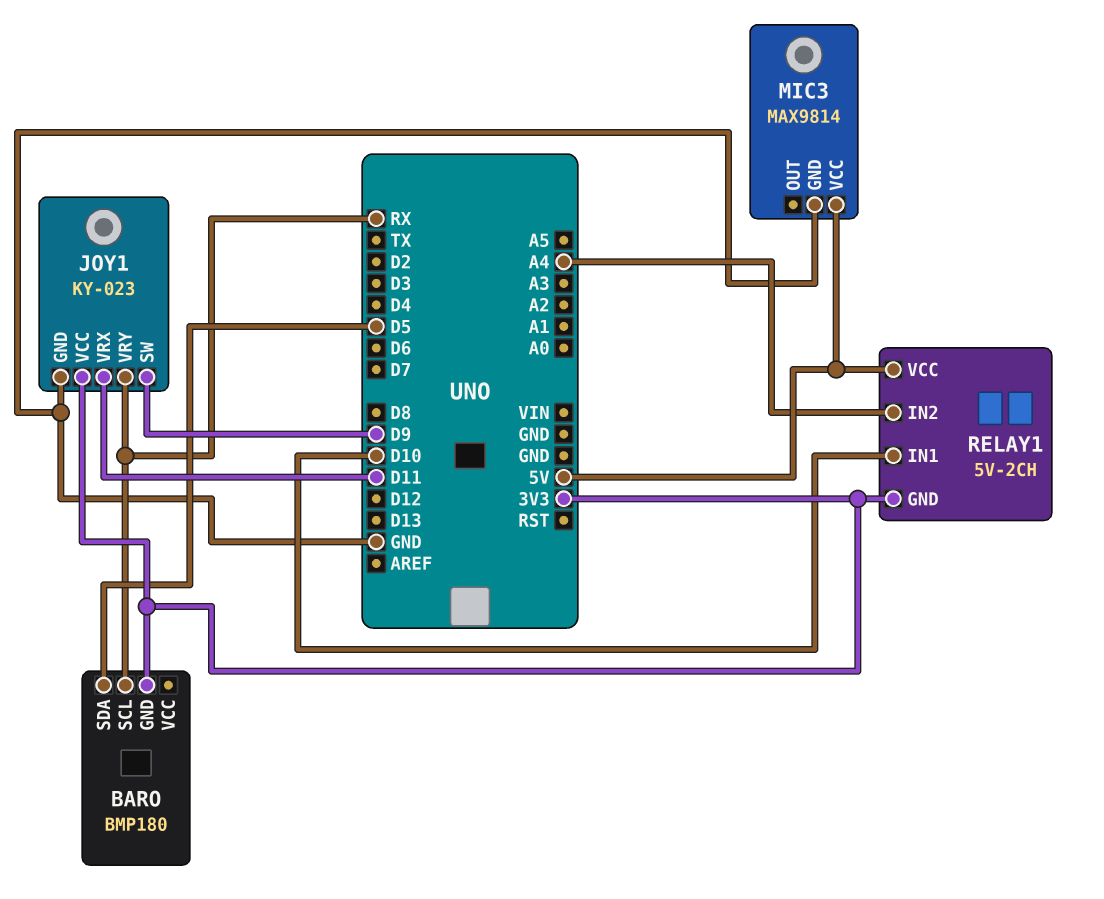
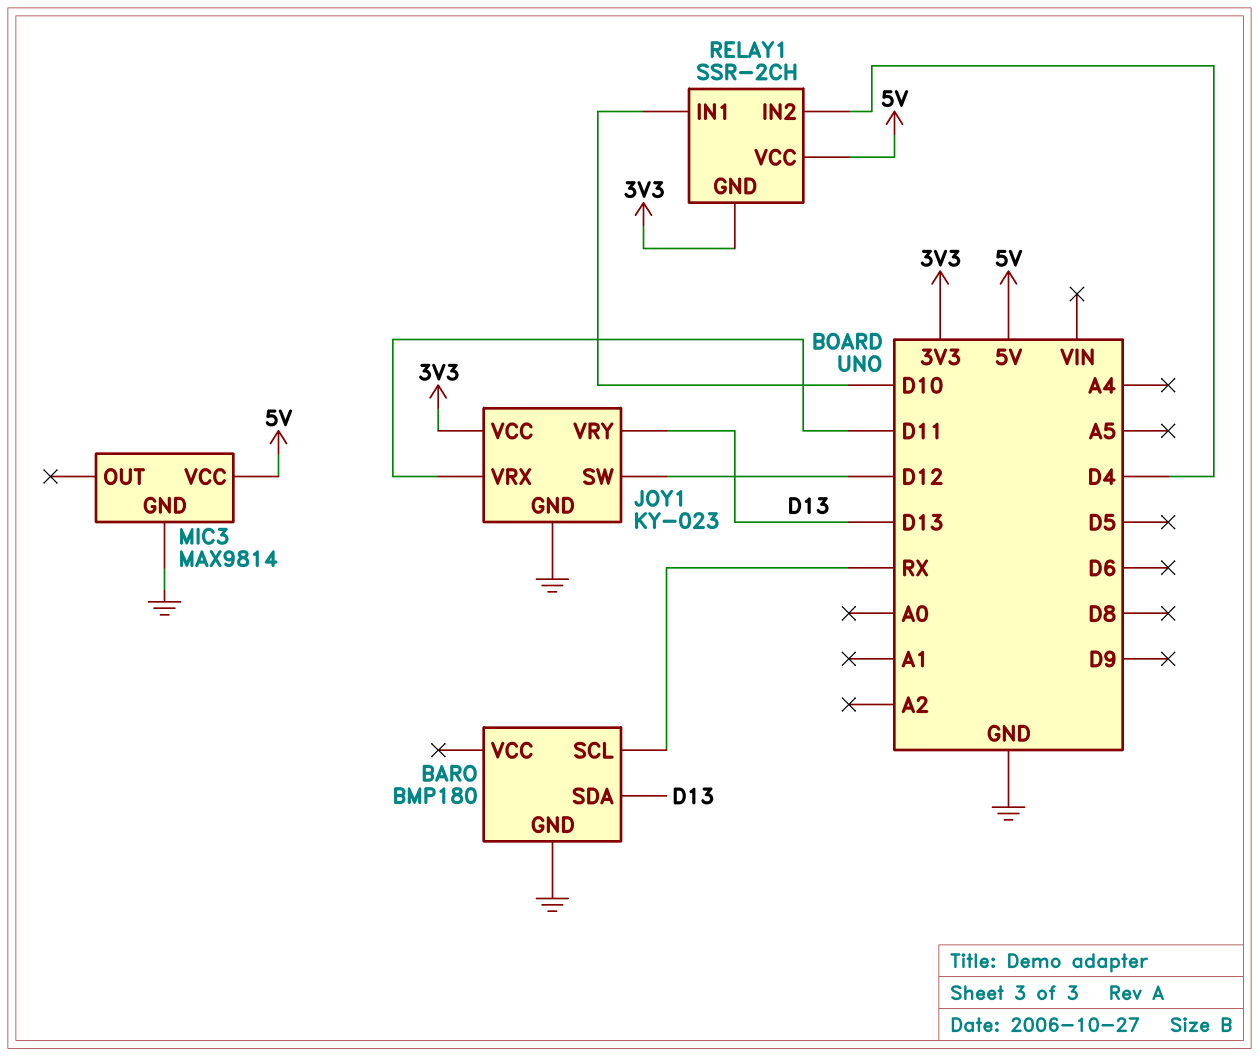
BARO pin GND: 3V3 -> GND
BARO pin SDA: D5 -> D13
JOY1 pin SW: D9 -> D12
JOY1 pin VRY: RX -> D13
RELAY1: 5V-2CH -> SSR-2CH
RELAY1 pin IN2: A4 -> D4

